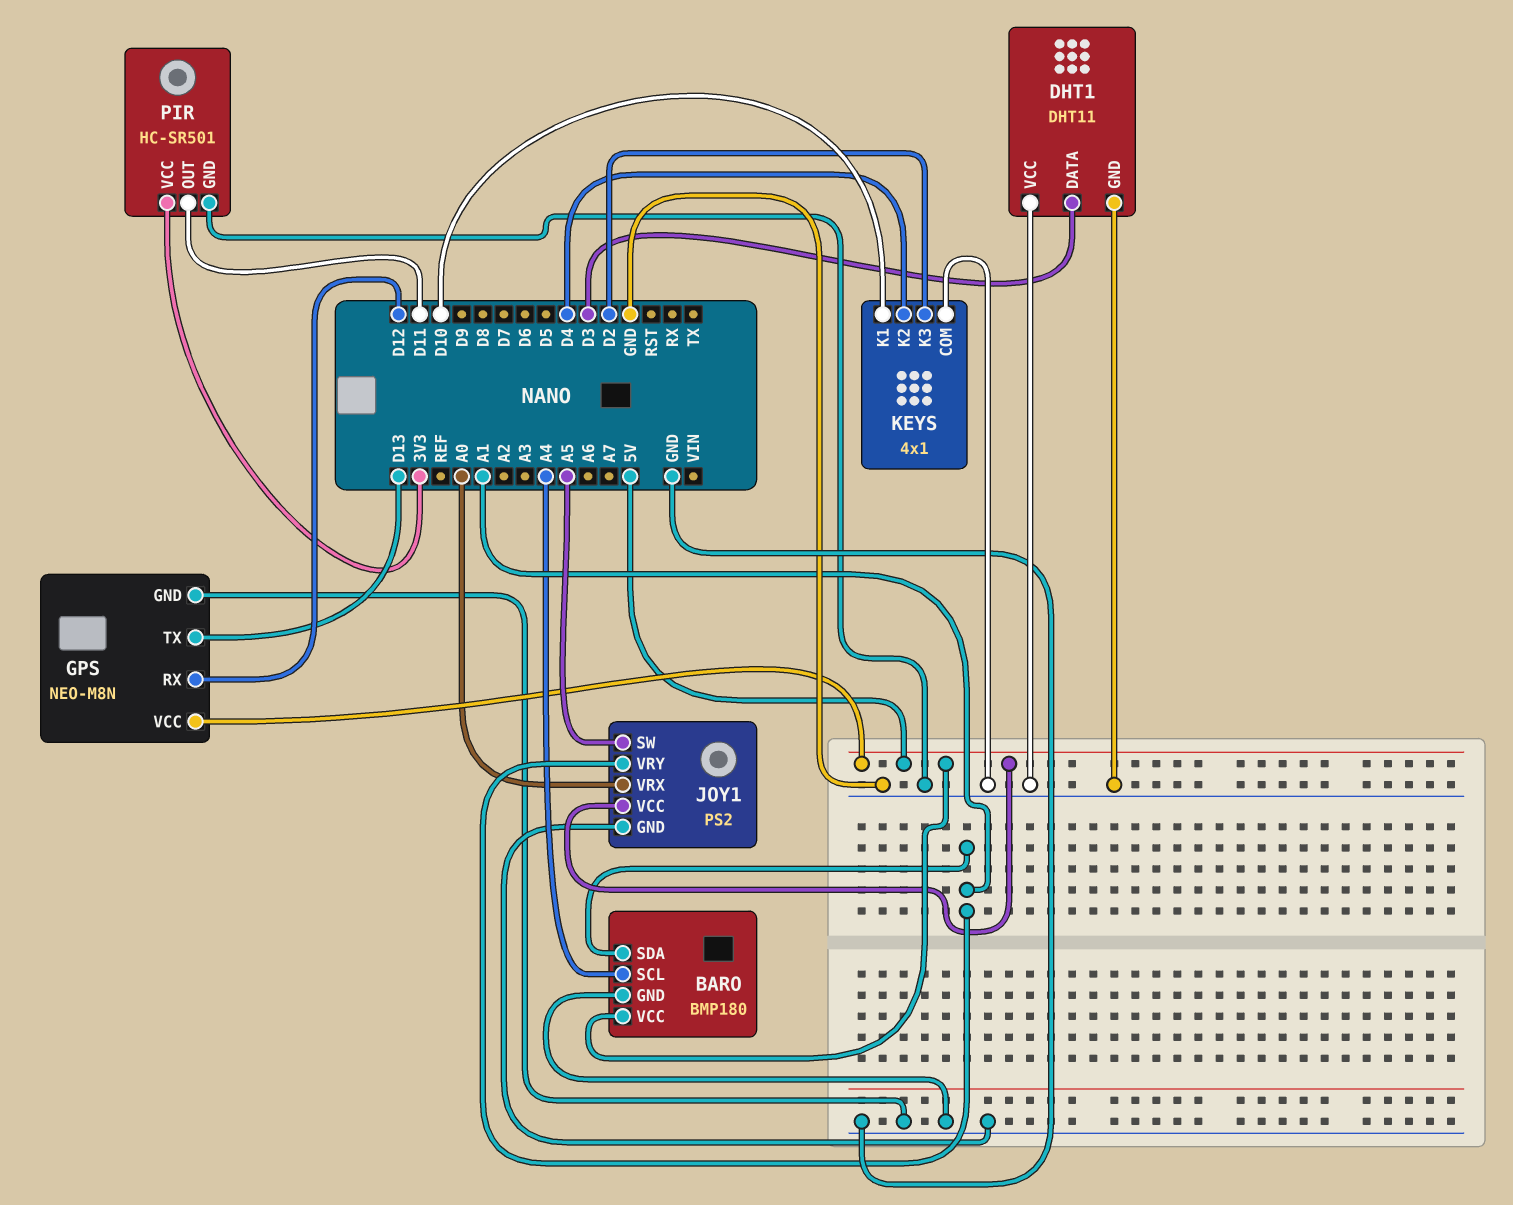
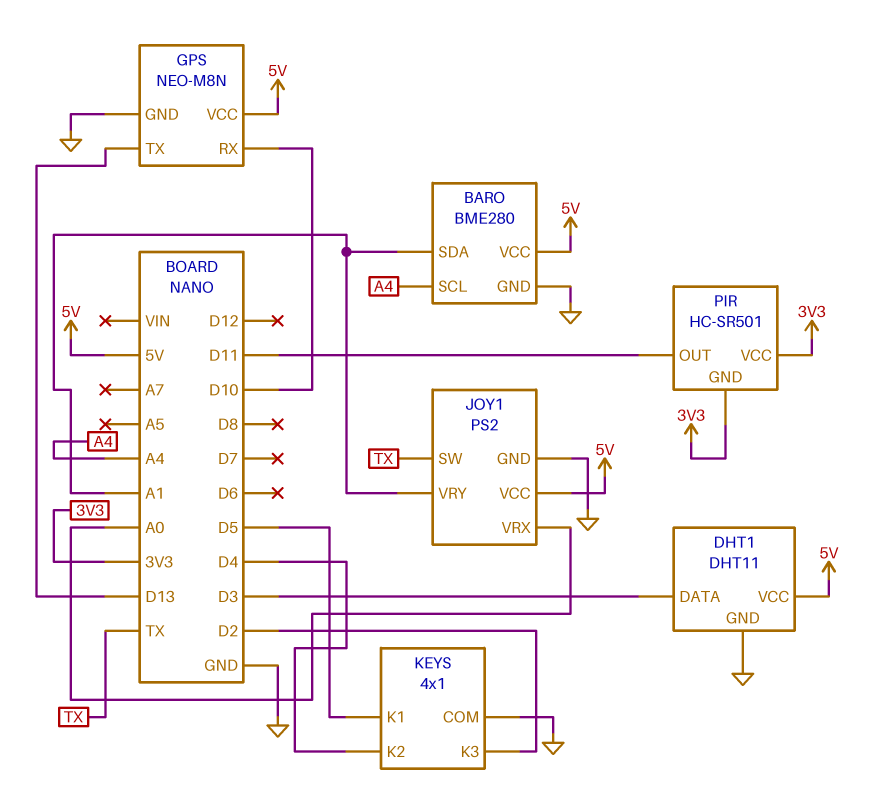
BARO: BMP180 -> BME280
DHT1 pin VCC: GND -> 5V
GPS pin RX: D12 -> D10
JOY1 pin SW: A5 -> TX
KEYS pin K1: D10 -> D5
PIR pin GND: GND -> 3V3

